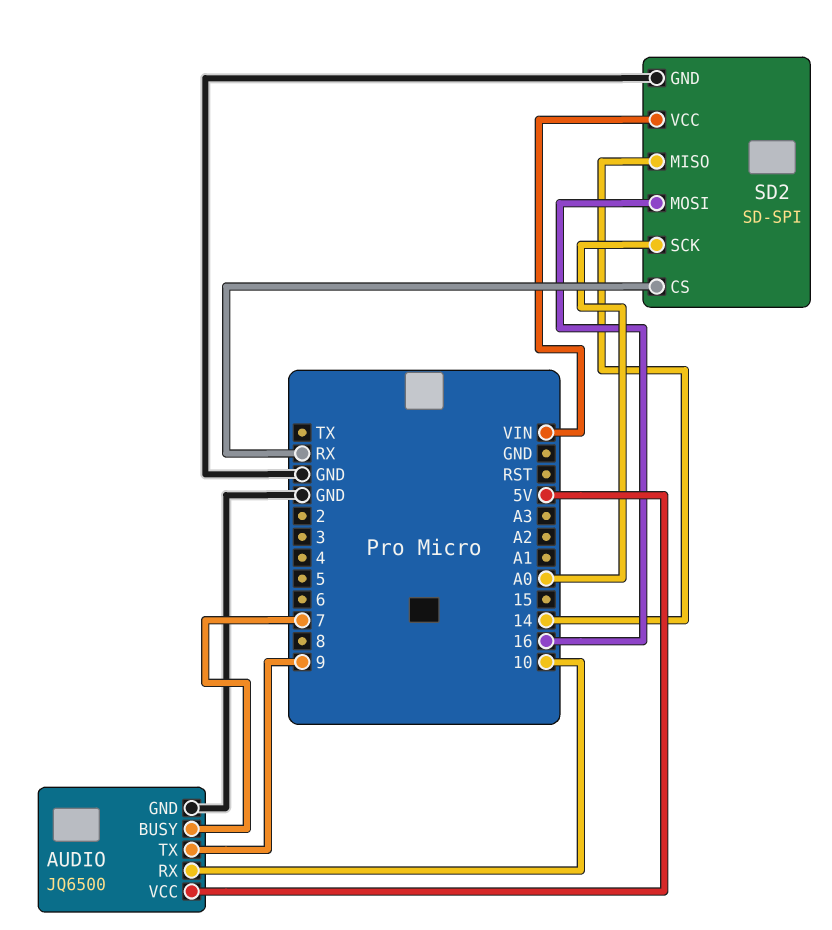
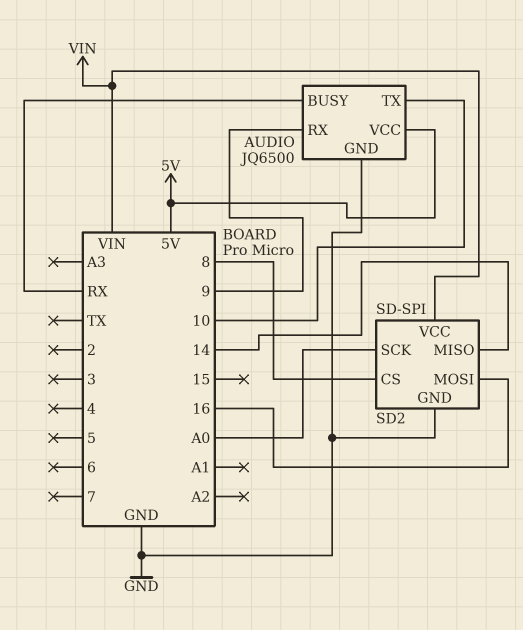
AUDIO pin BUSY: 7 -> RX
AUDIO pin RX: 10 -> 9
AUDIO pin TX: 9 -> 10
SD2 pin CS: RX -> 8

